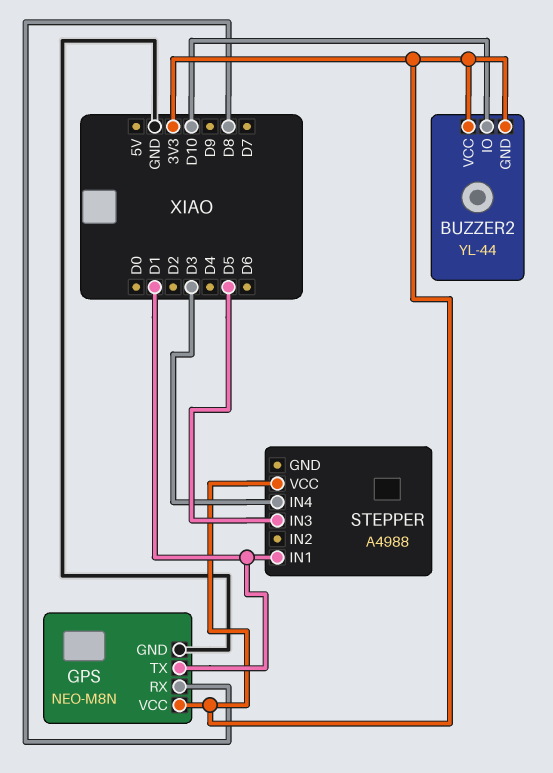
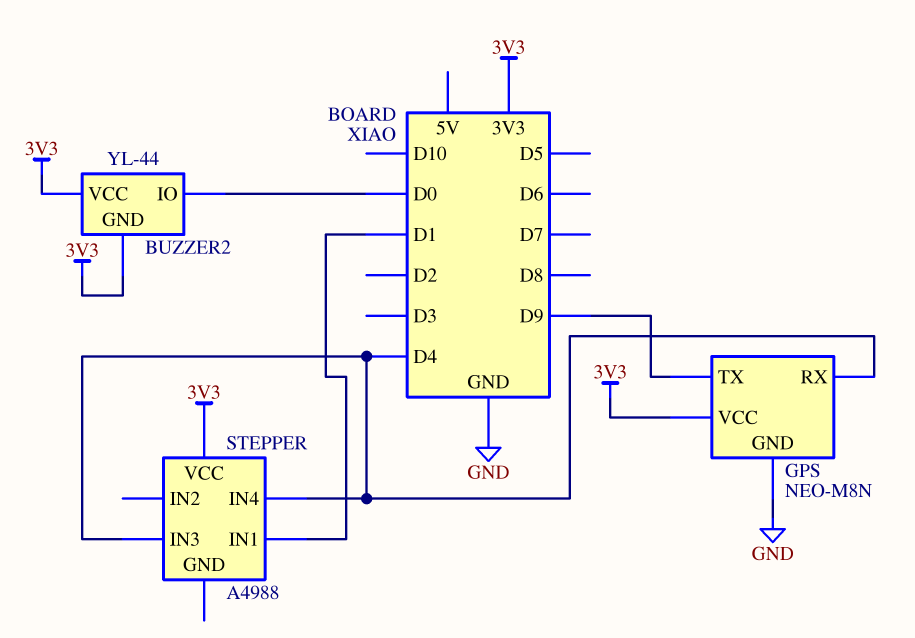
BUZZER2 pin IO: D10 -> D0
GPS pin RX: D8 -> D4
GPS pin TX: D1 -> D9
STEPPER pin IN3: D5 -> D4
STEPPER pin IN4: D3 -> D4

